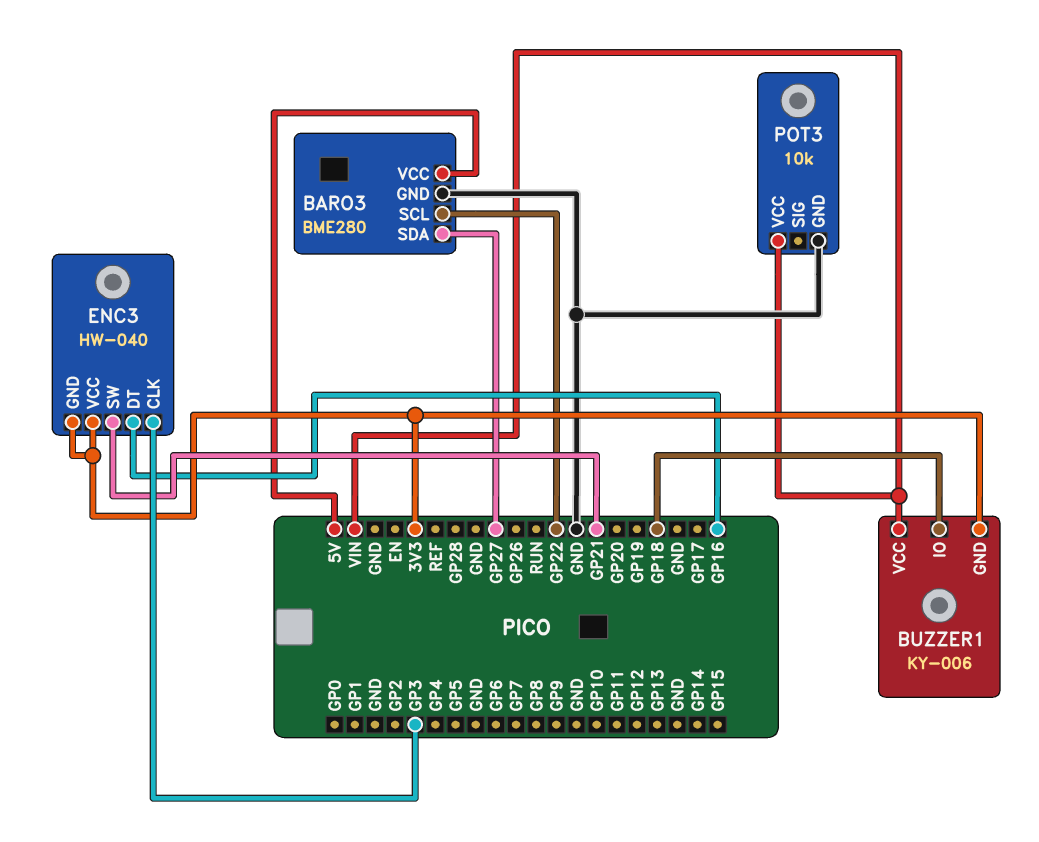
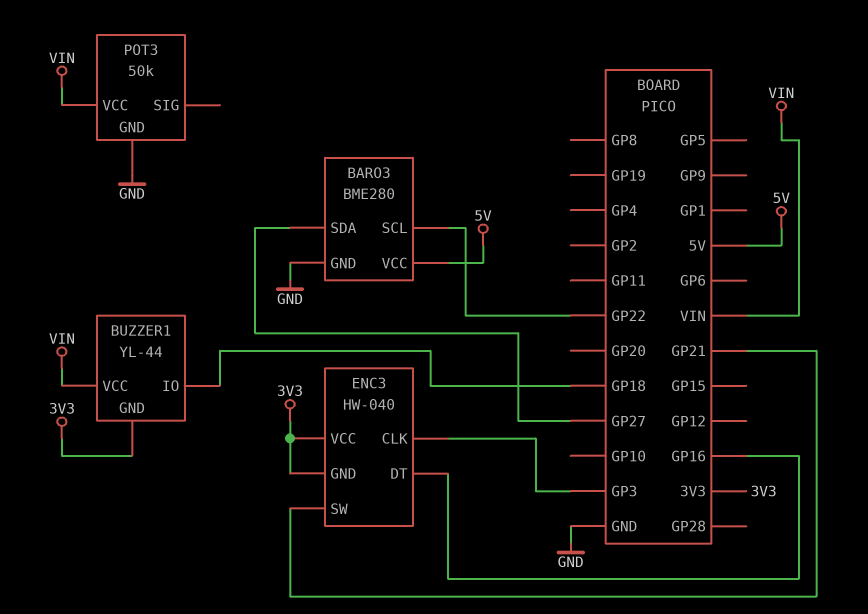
BUZZER1: KY-006 -> YL-44
POT3: 10k -> 50k

